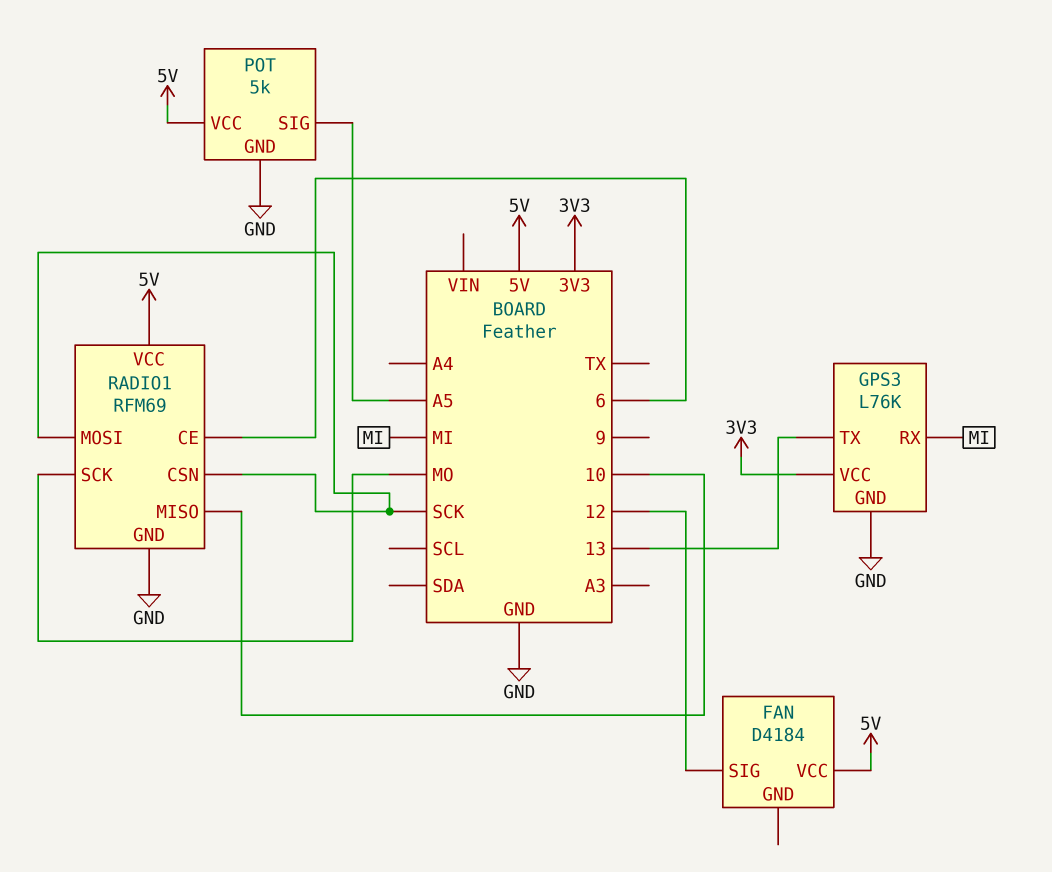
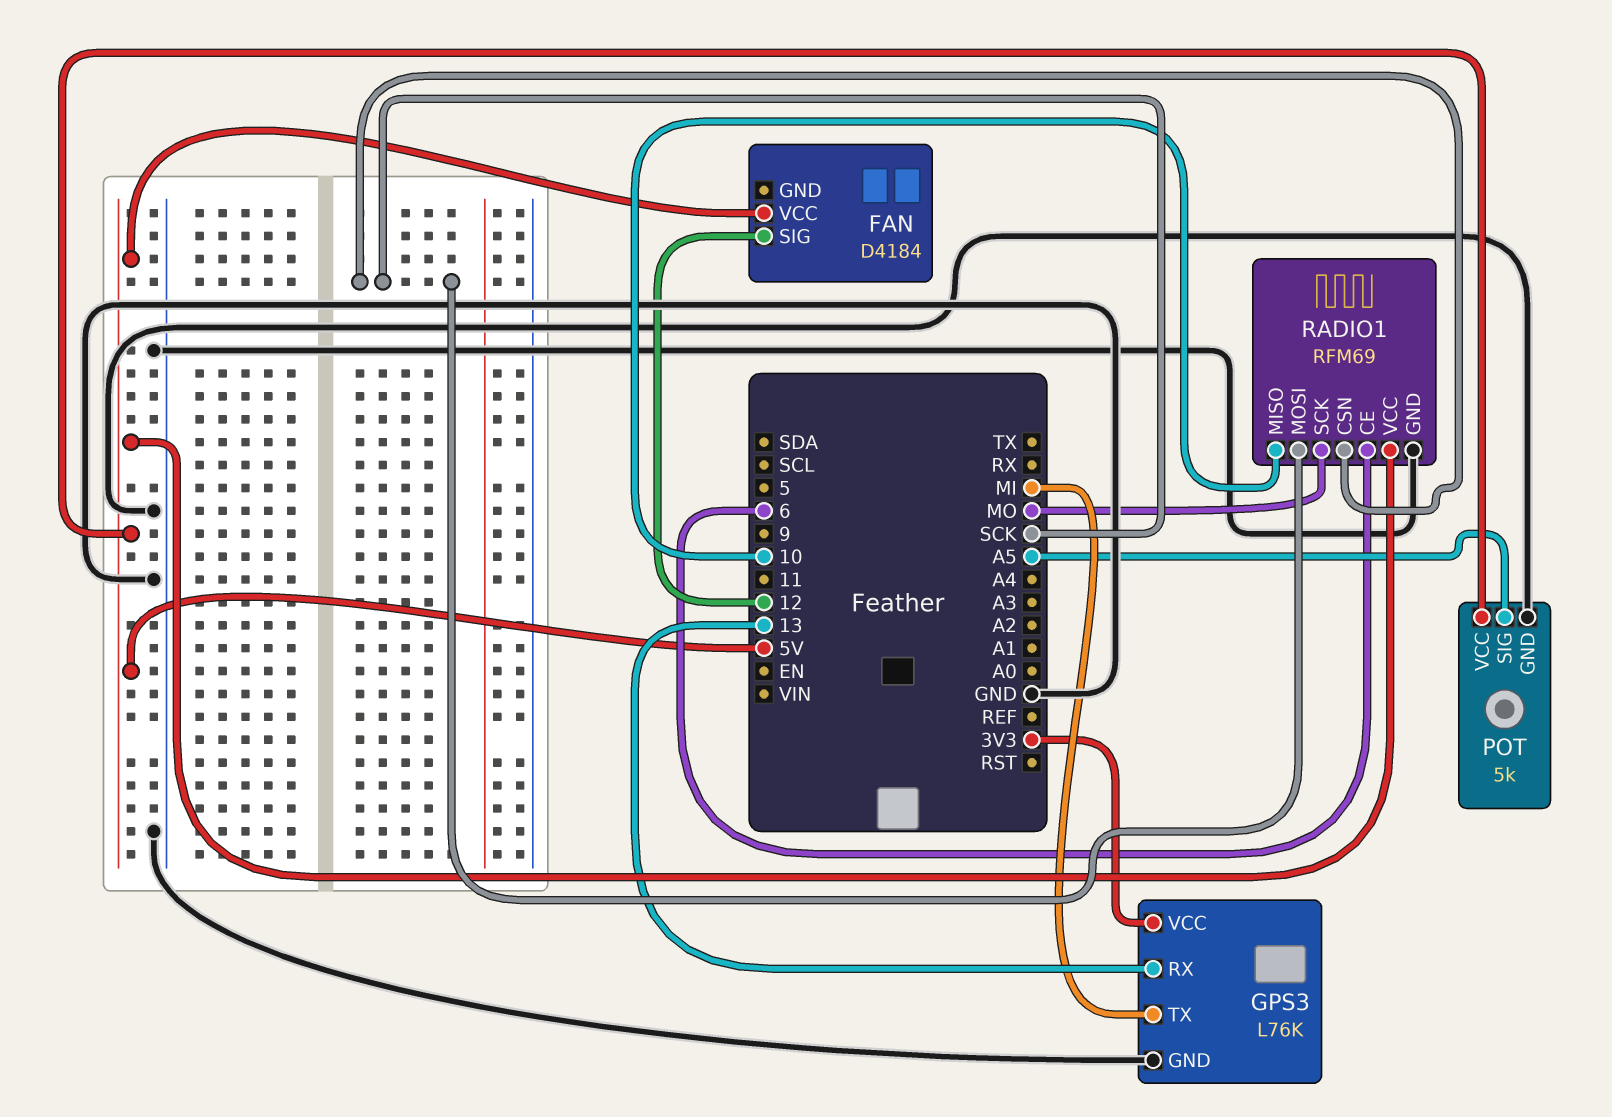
GPS3 pin RX: MI -> 13
GPS3 pin TX: 13 -> MI

